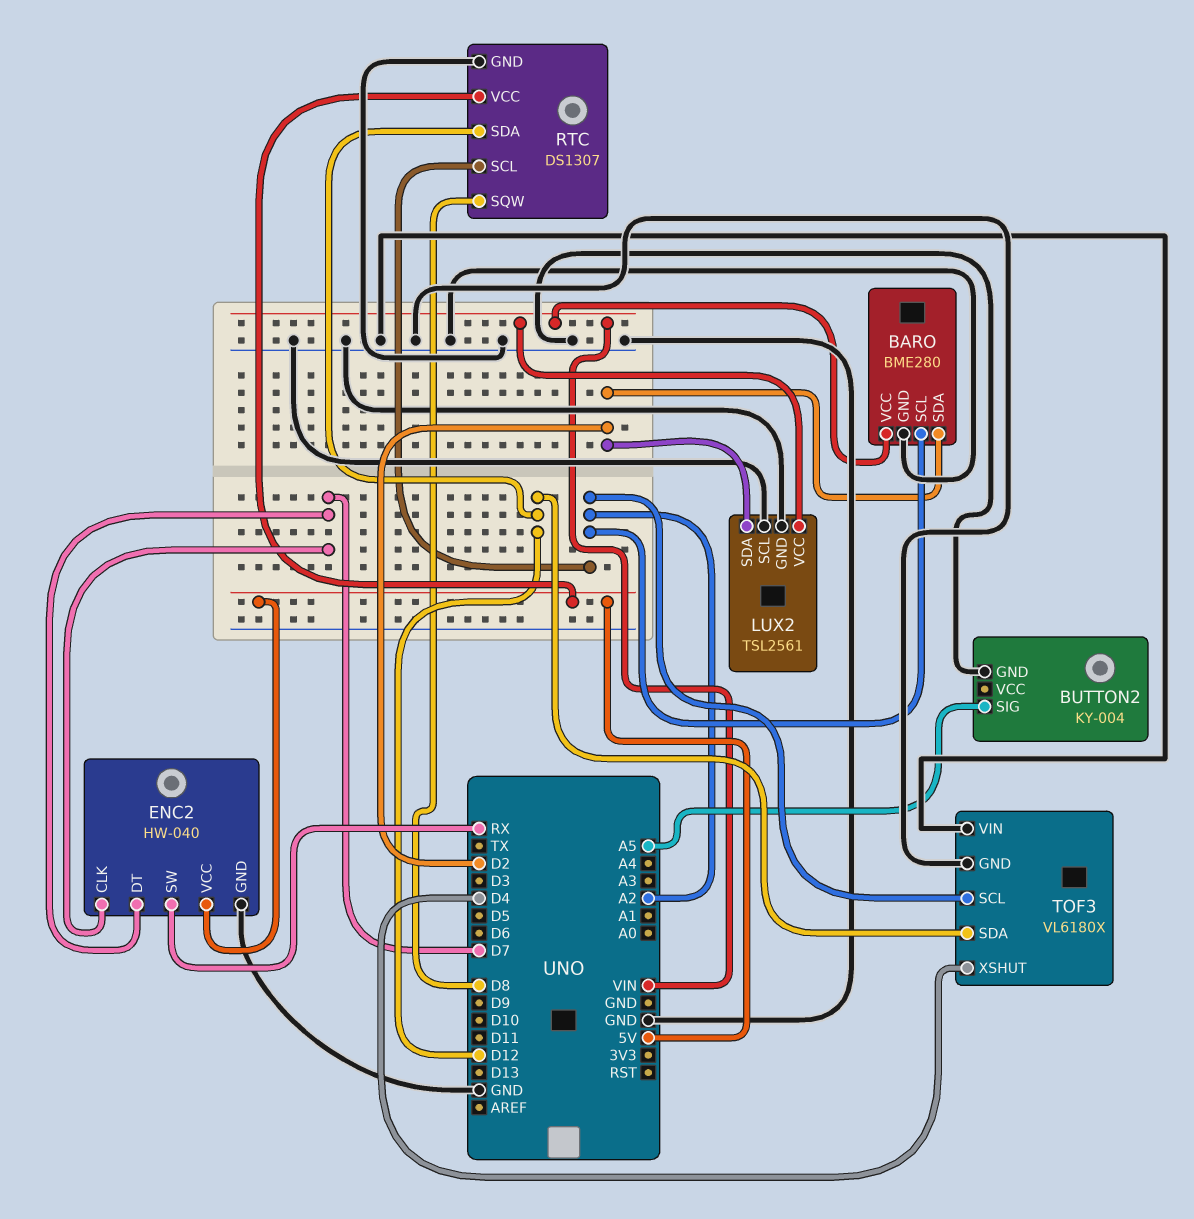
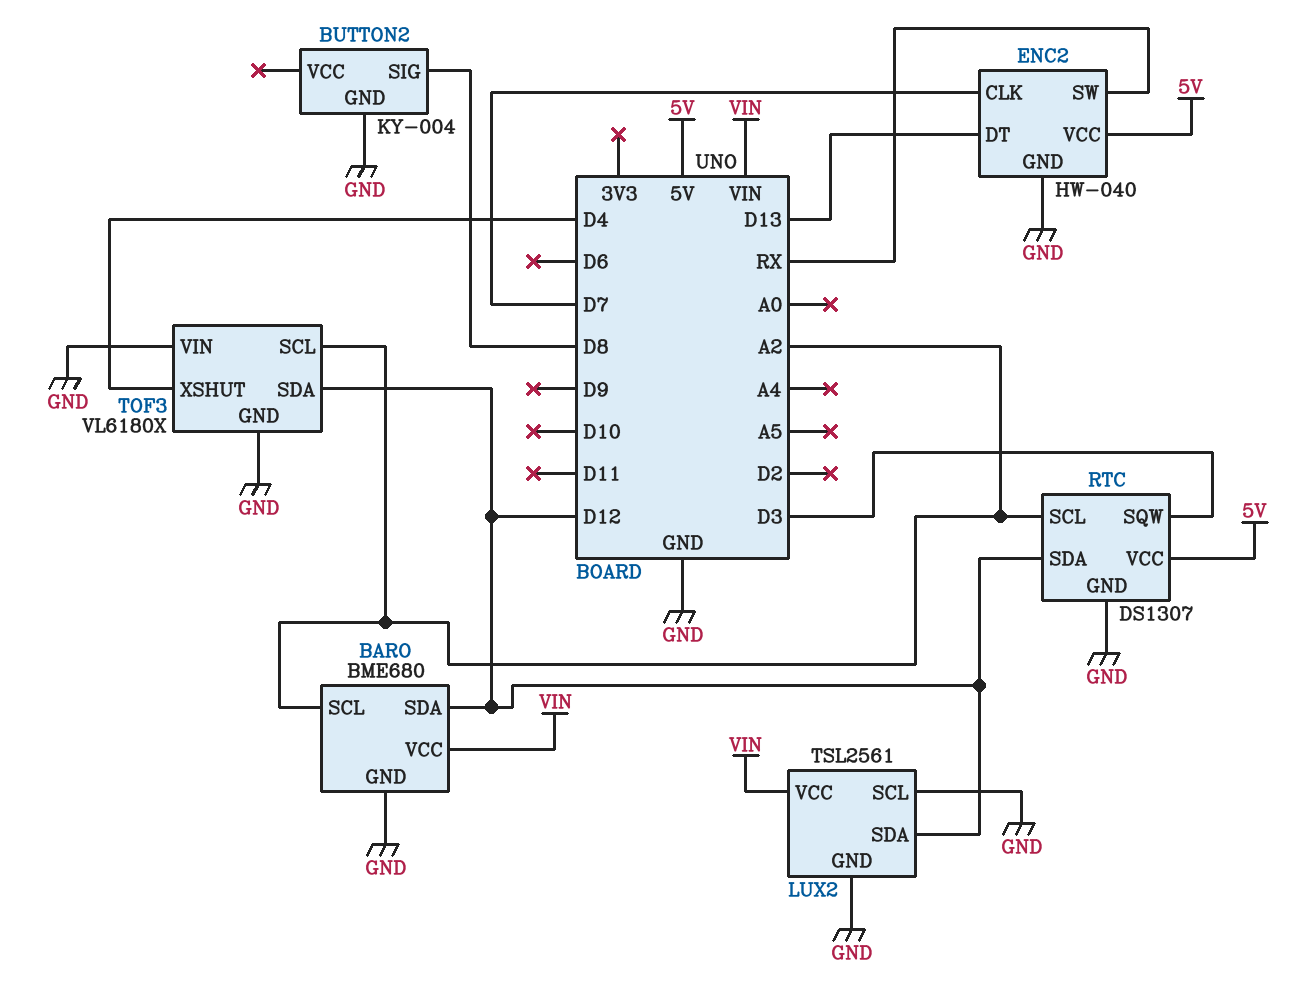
BARO: BME280 -> BME680
BARO pin SDA: D2 -> D12
BUTTON2 pin SIG: A5 -> D8
ENC2 pin DT: D7 -> D13
LUX2 pin SDA: D2 -> D12
RTC pin SQW: D8 -> D3

